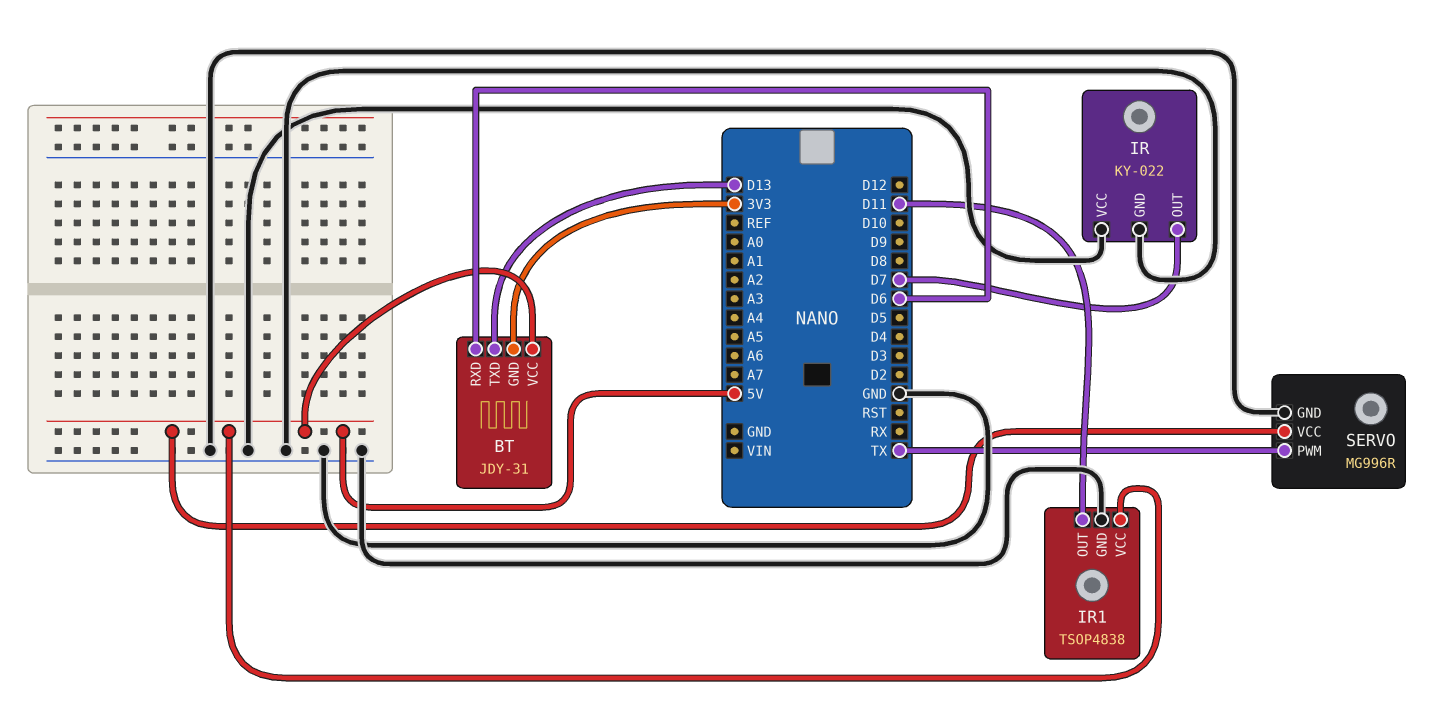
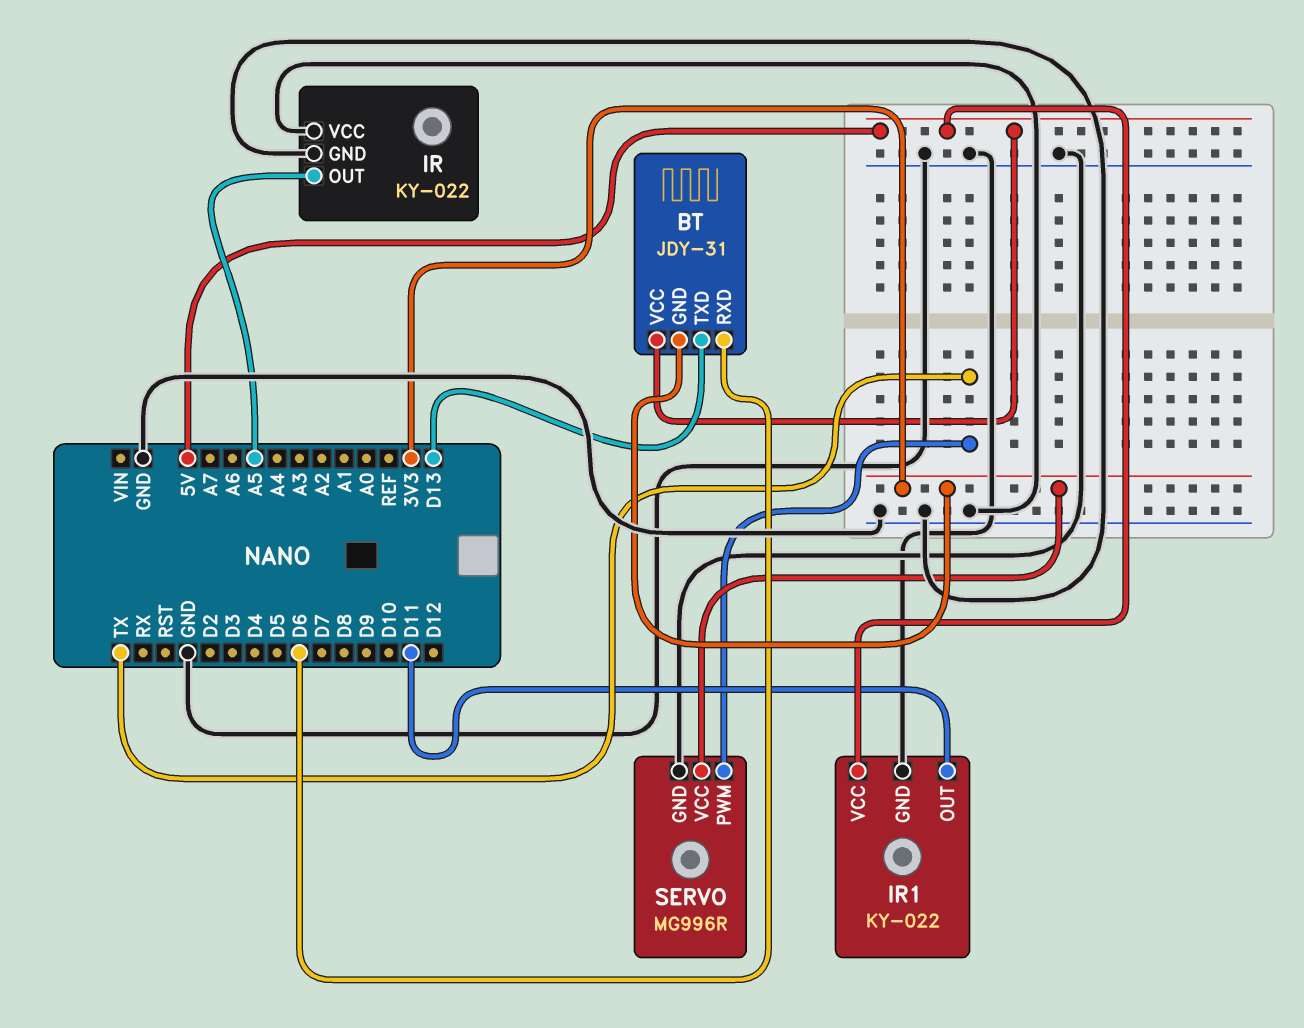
IR pin OUT: D7 -> A5
IR1: TSOP4838 -> KY-022
SERVO pin VCC: 5V -> 3V3

